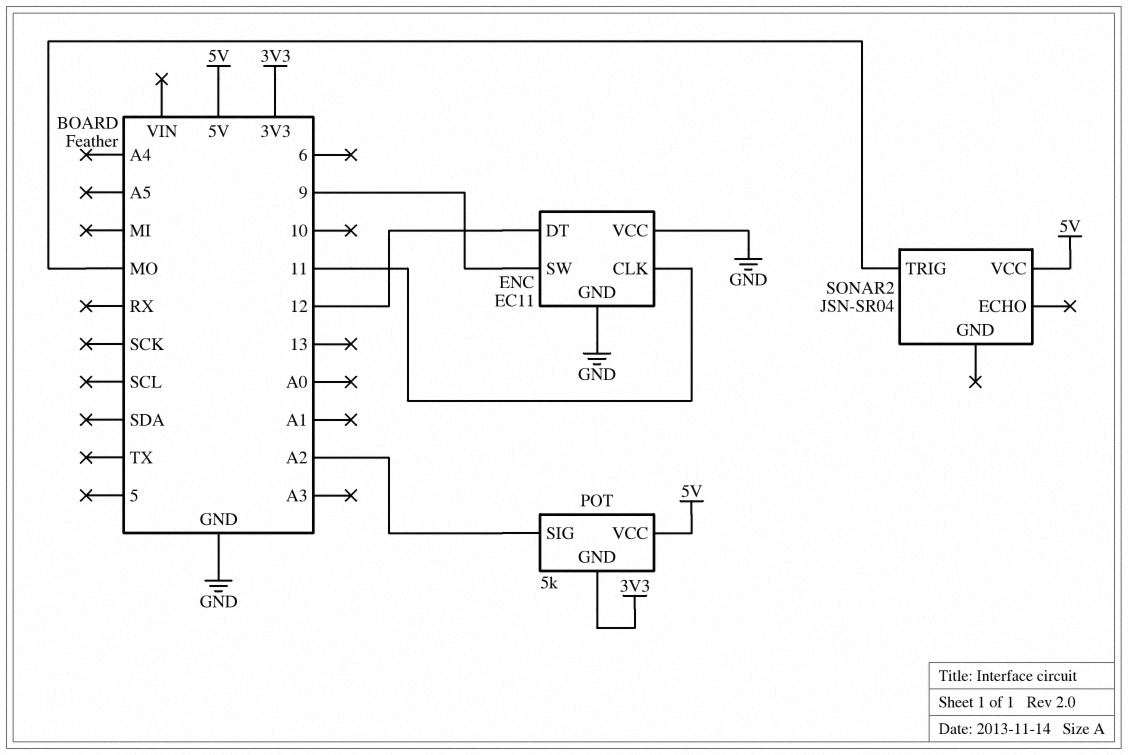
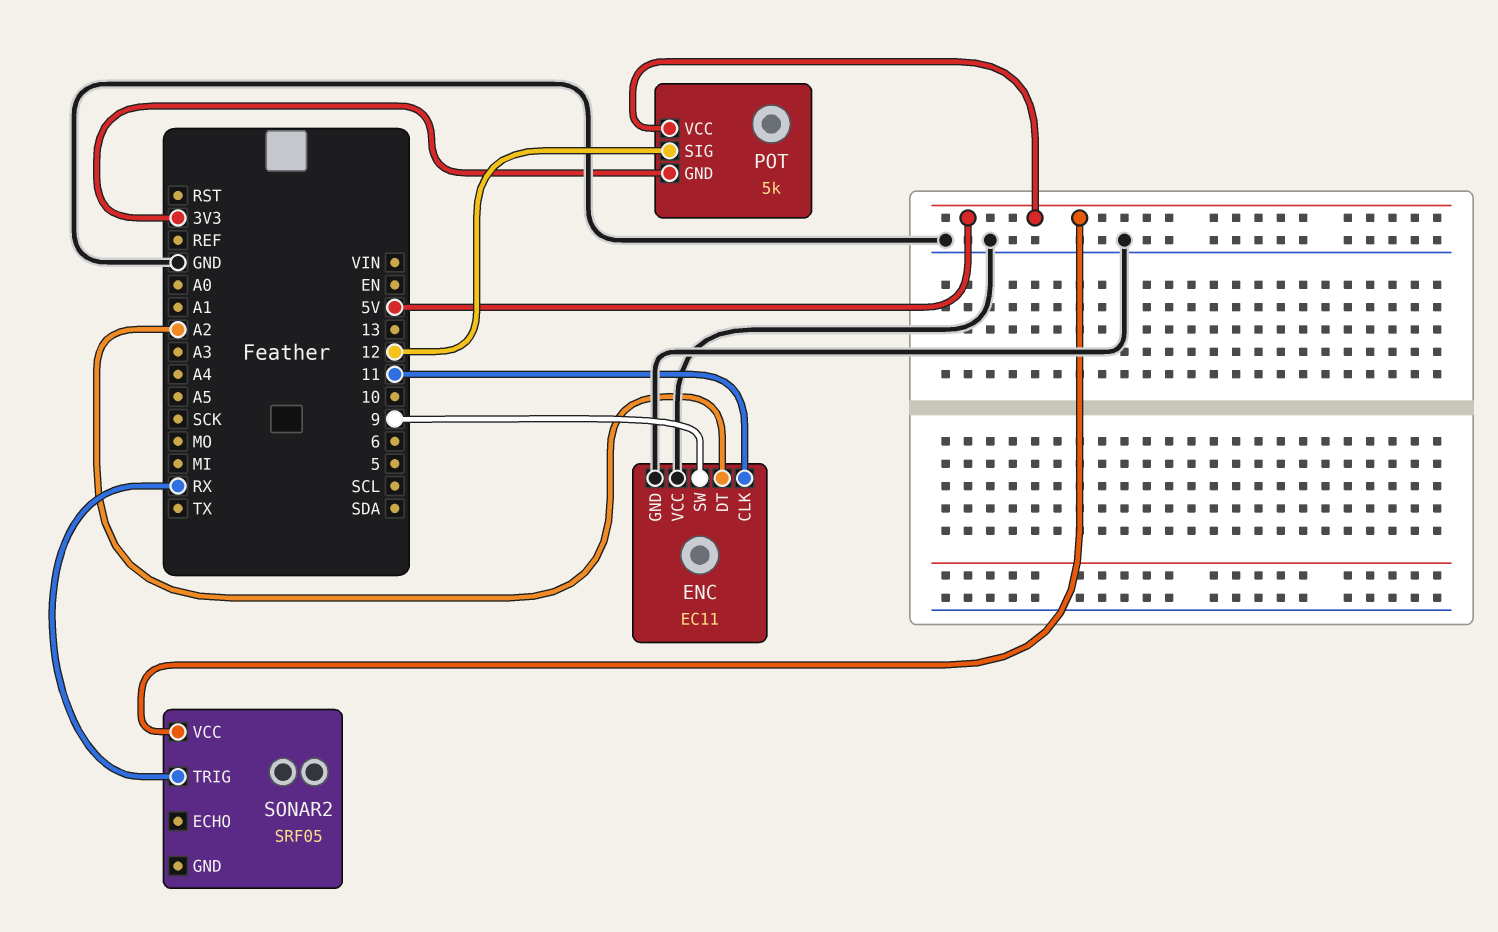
ENC pin DT: 12 -> A2
POT pin SIG: A2 -> 12
SONAR2: JSN-SR04 -> SRF05
SONAR2 pin TRIG: MO -> RX

